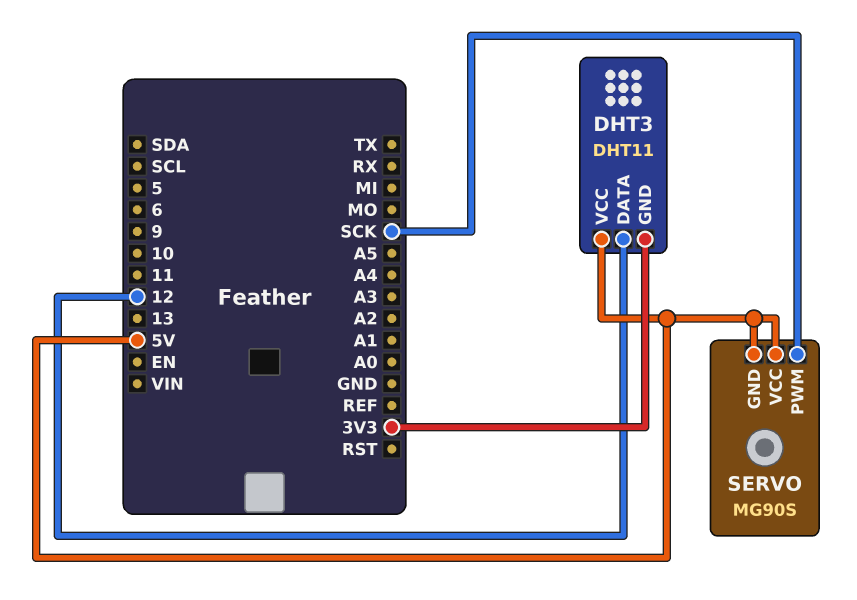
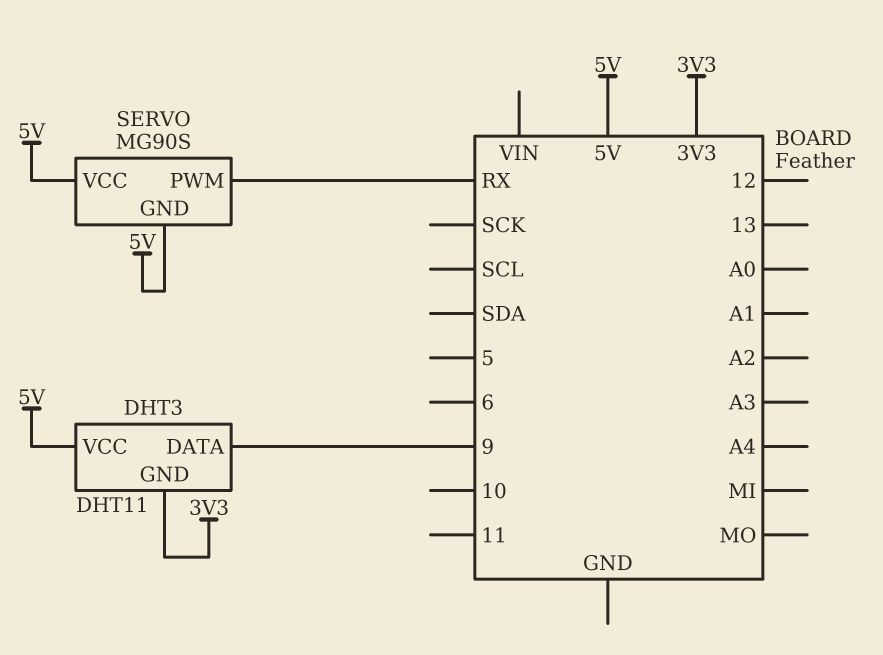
DHT3 pin DATA: 12 -> 9
SERVO pin PWM: SCK -> RX

